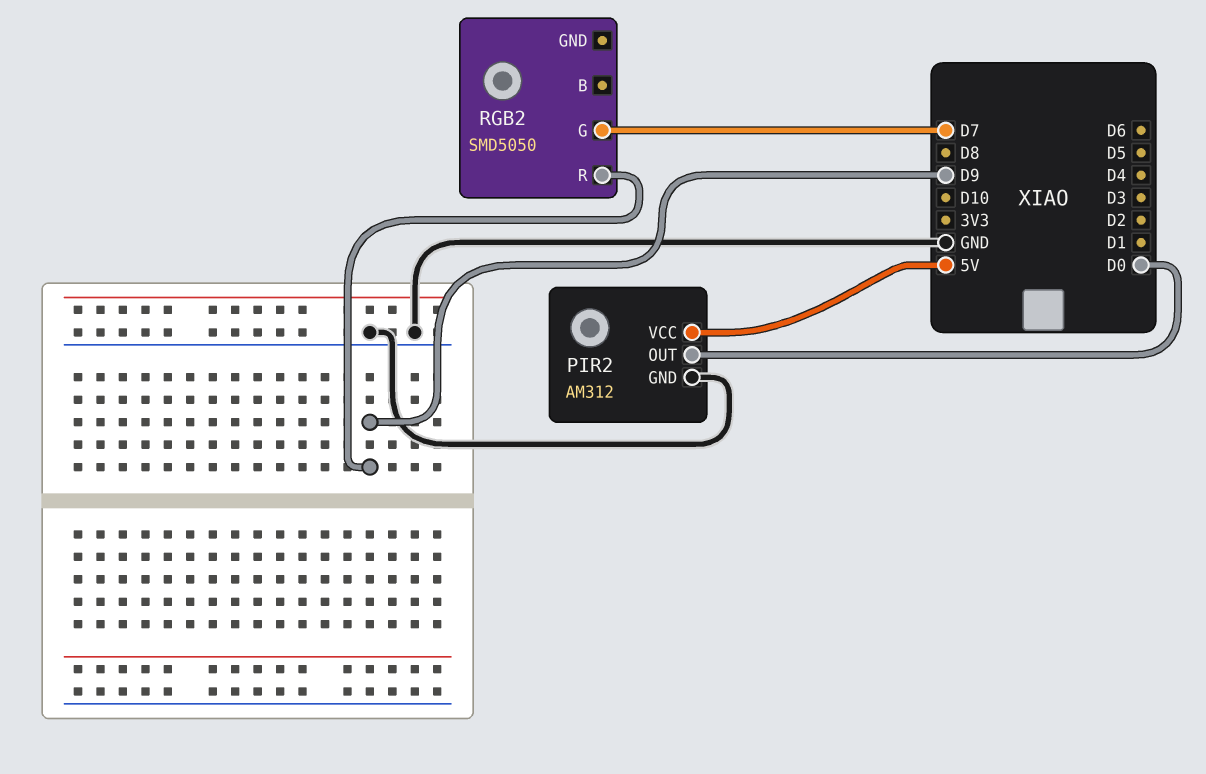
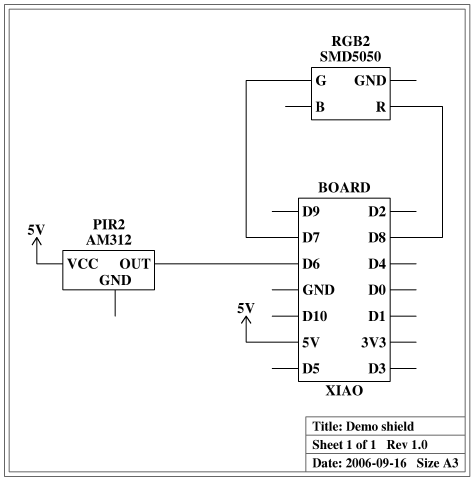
PIR2 pin GND: GND -> none
PIR2 pin OUT: D0 -> D6
RGB2 pin R: D9 -> D8

